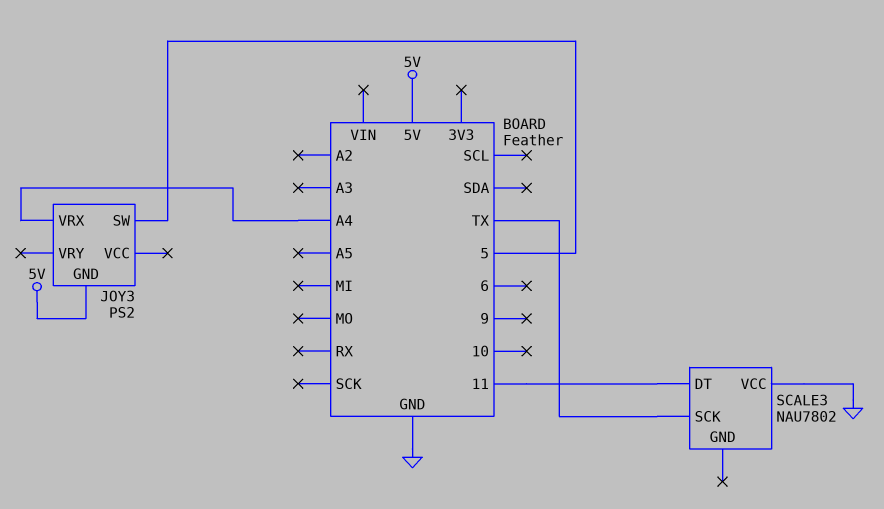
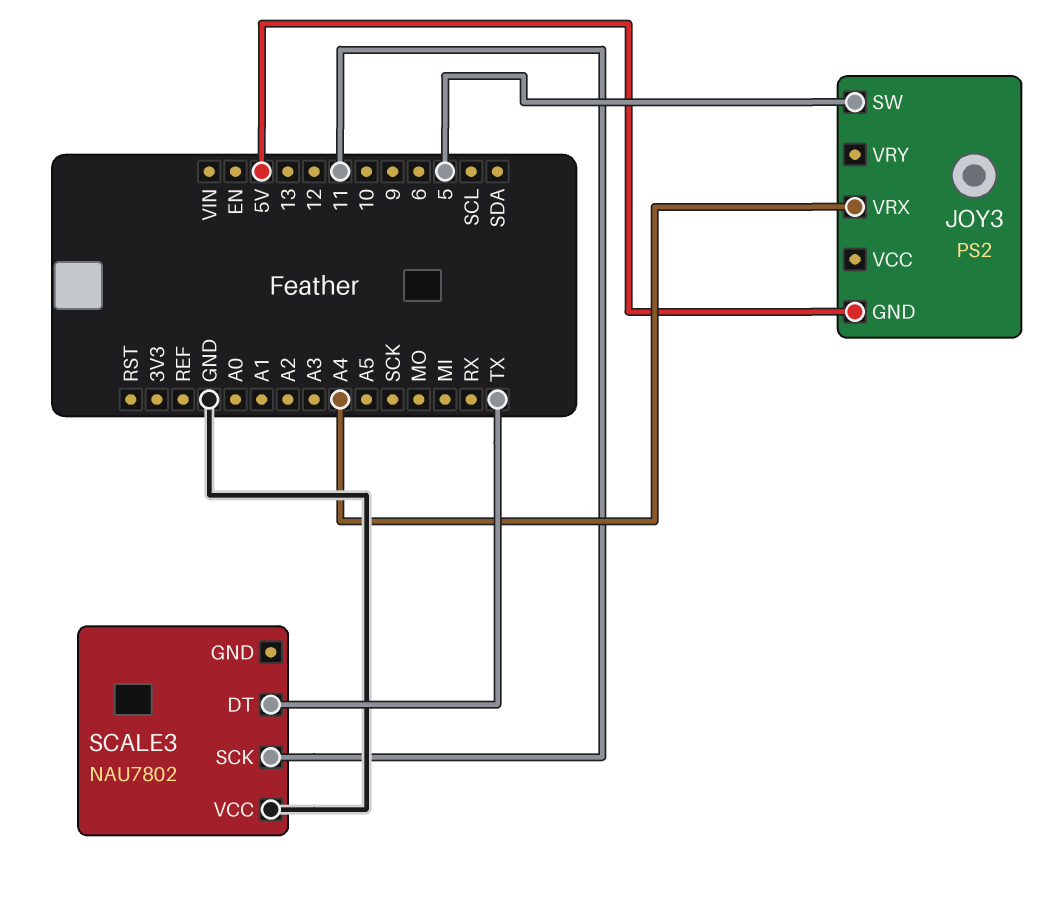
SCALE3 pin DT: 11 -> TX
SCALE3 pin SCK: TX -> 11

